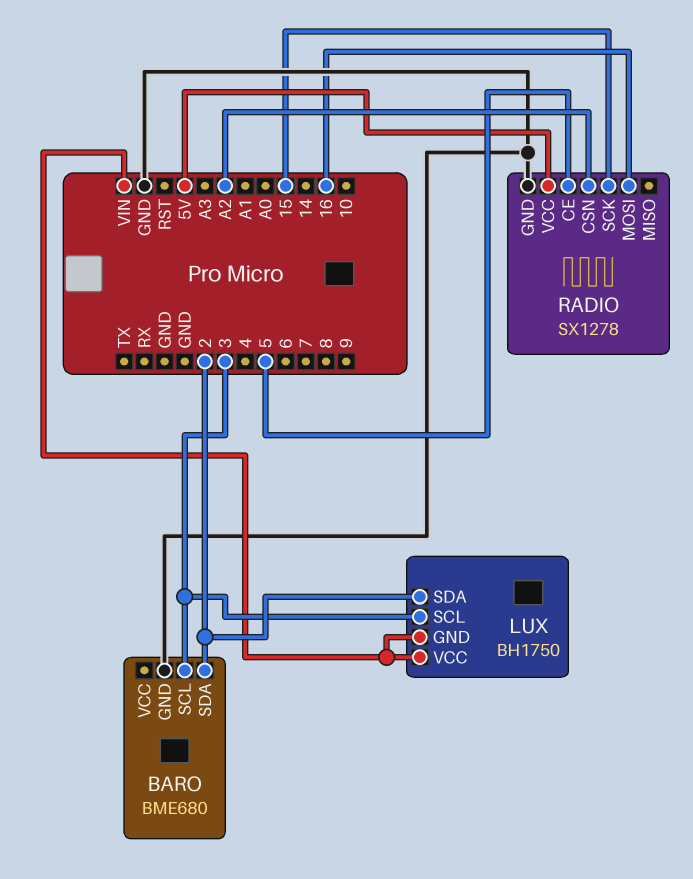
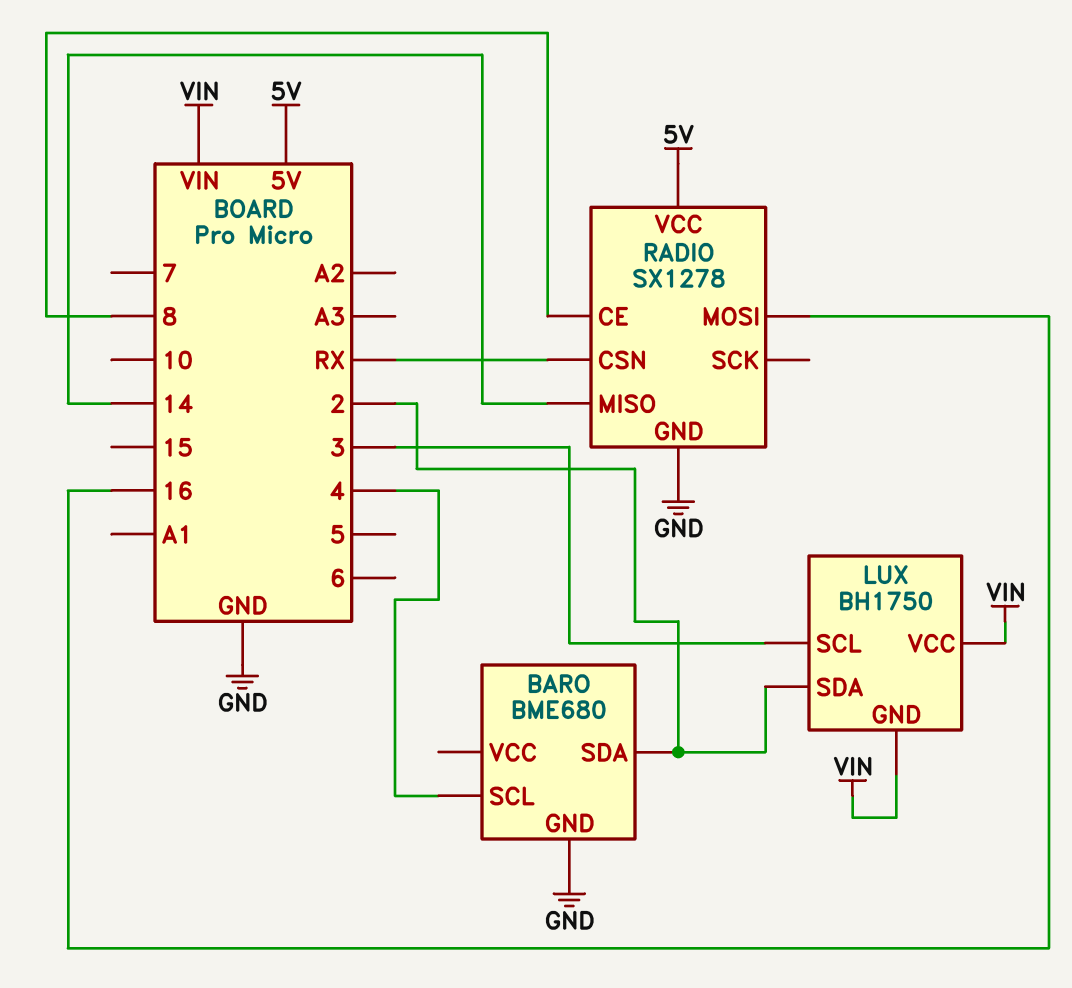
BARO pin SCL: 3 -> 4
RADIO pin CE: 5 -> 8
RADIO pin CSN: A2 -> RX
RADIO pin MISO: none -> 14
RADIO pin SCK: 15 -> none

